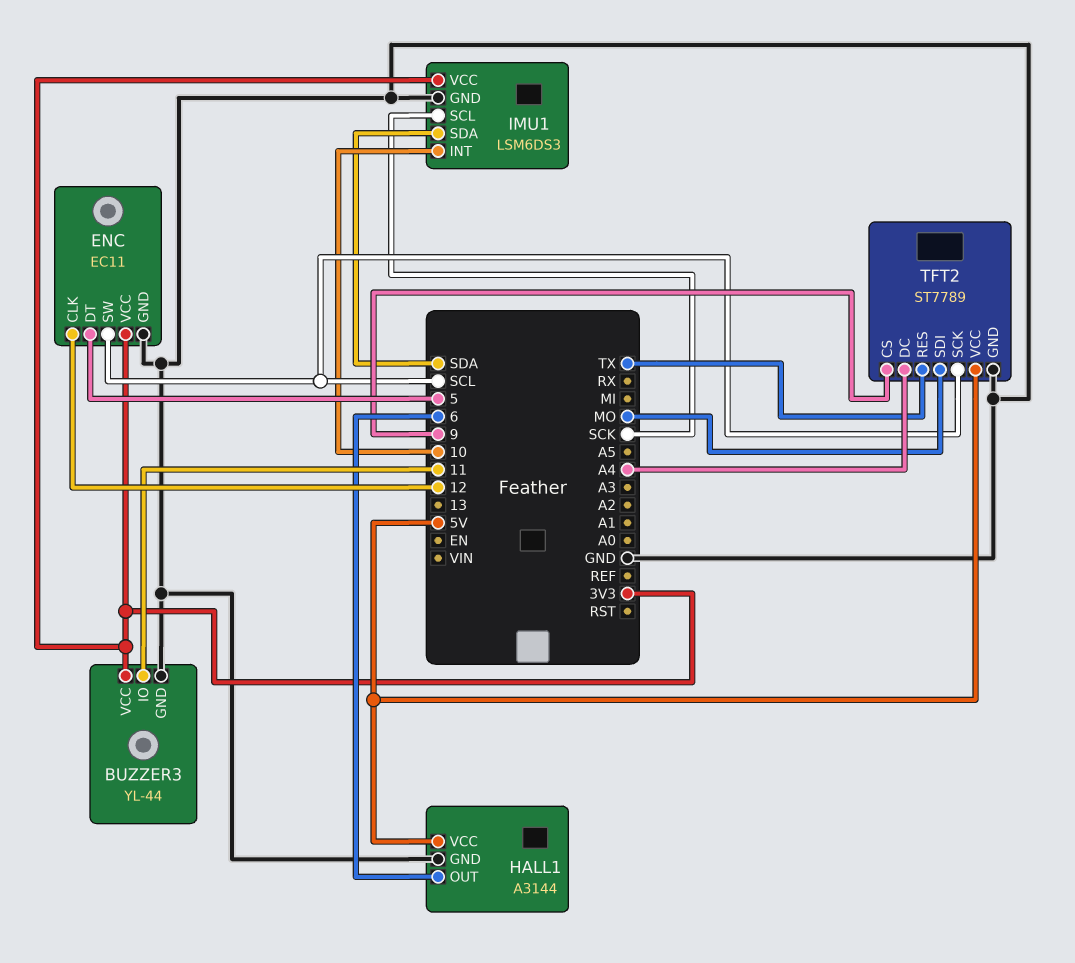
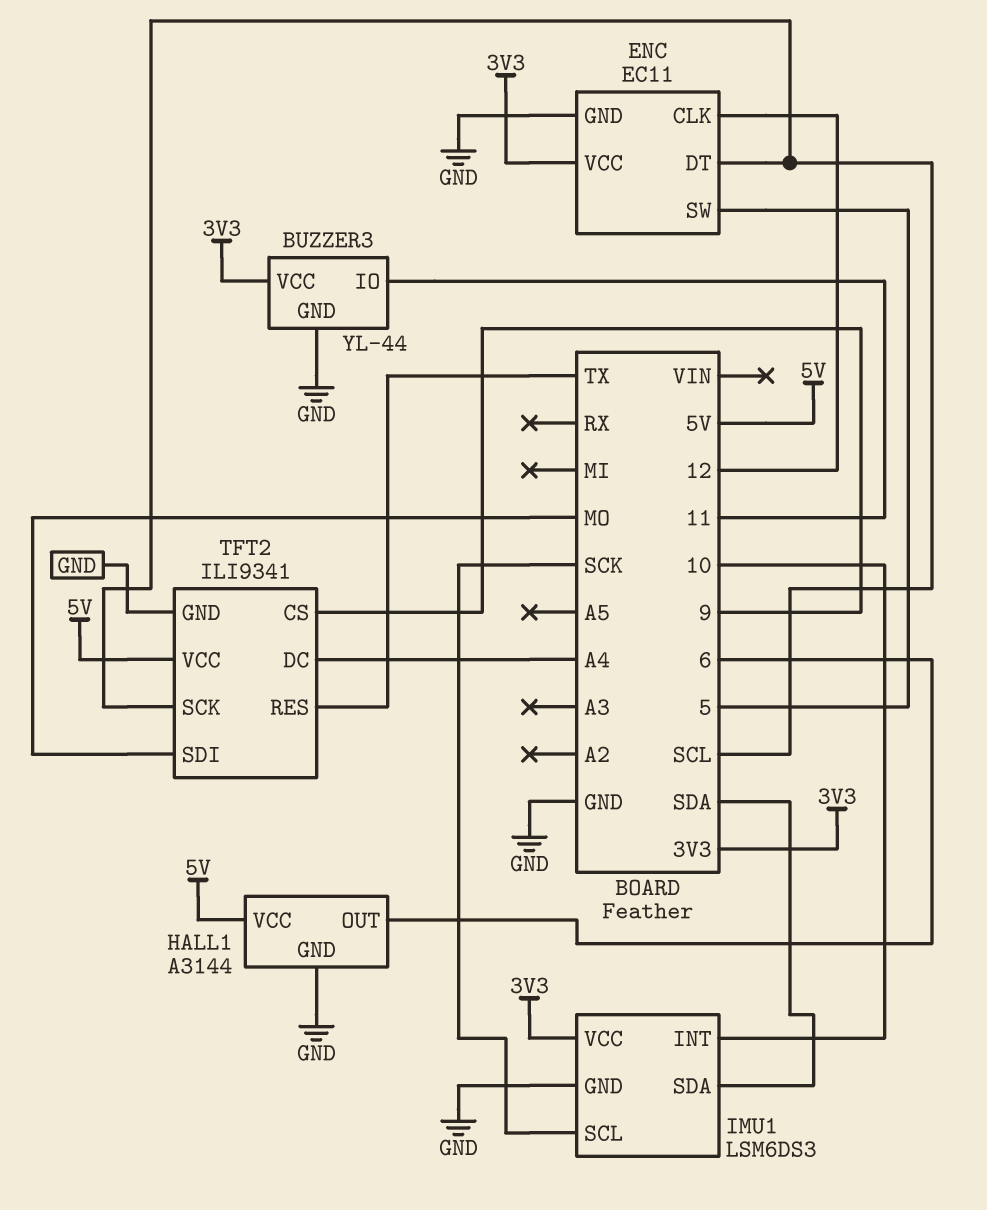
ENC pin DT: 5 -> SCL
ENC pin SW: SCL -> 5
TFT2: ST7789 -> ILI9341

